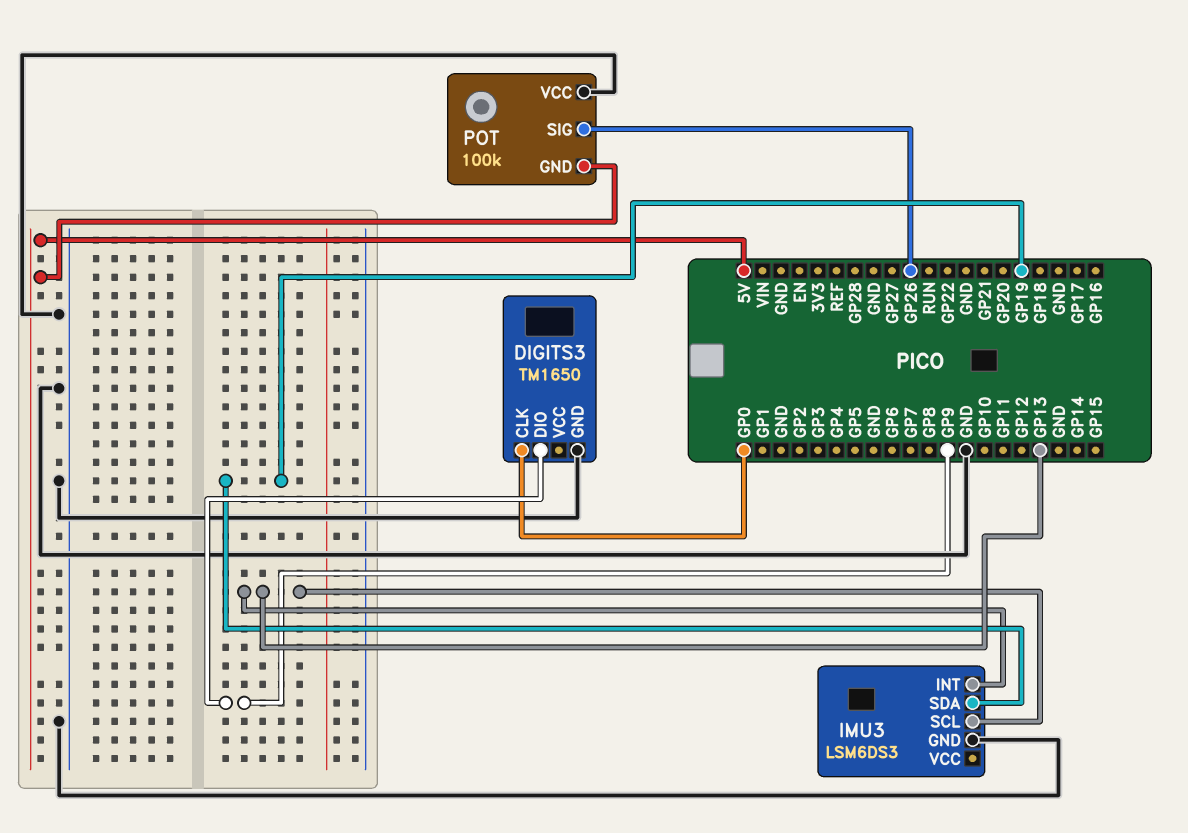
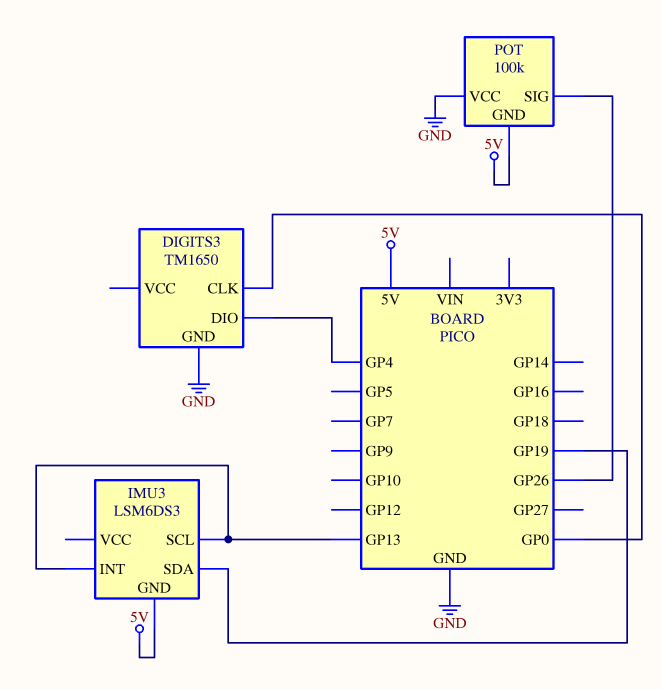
DIGITS3 pin DIO: GP9 -> GP4
IMU3 pin GND: GND -> 5V

